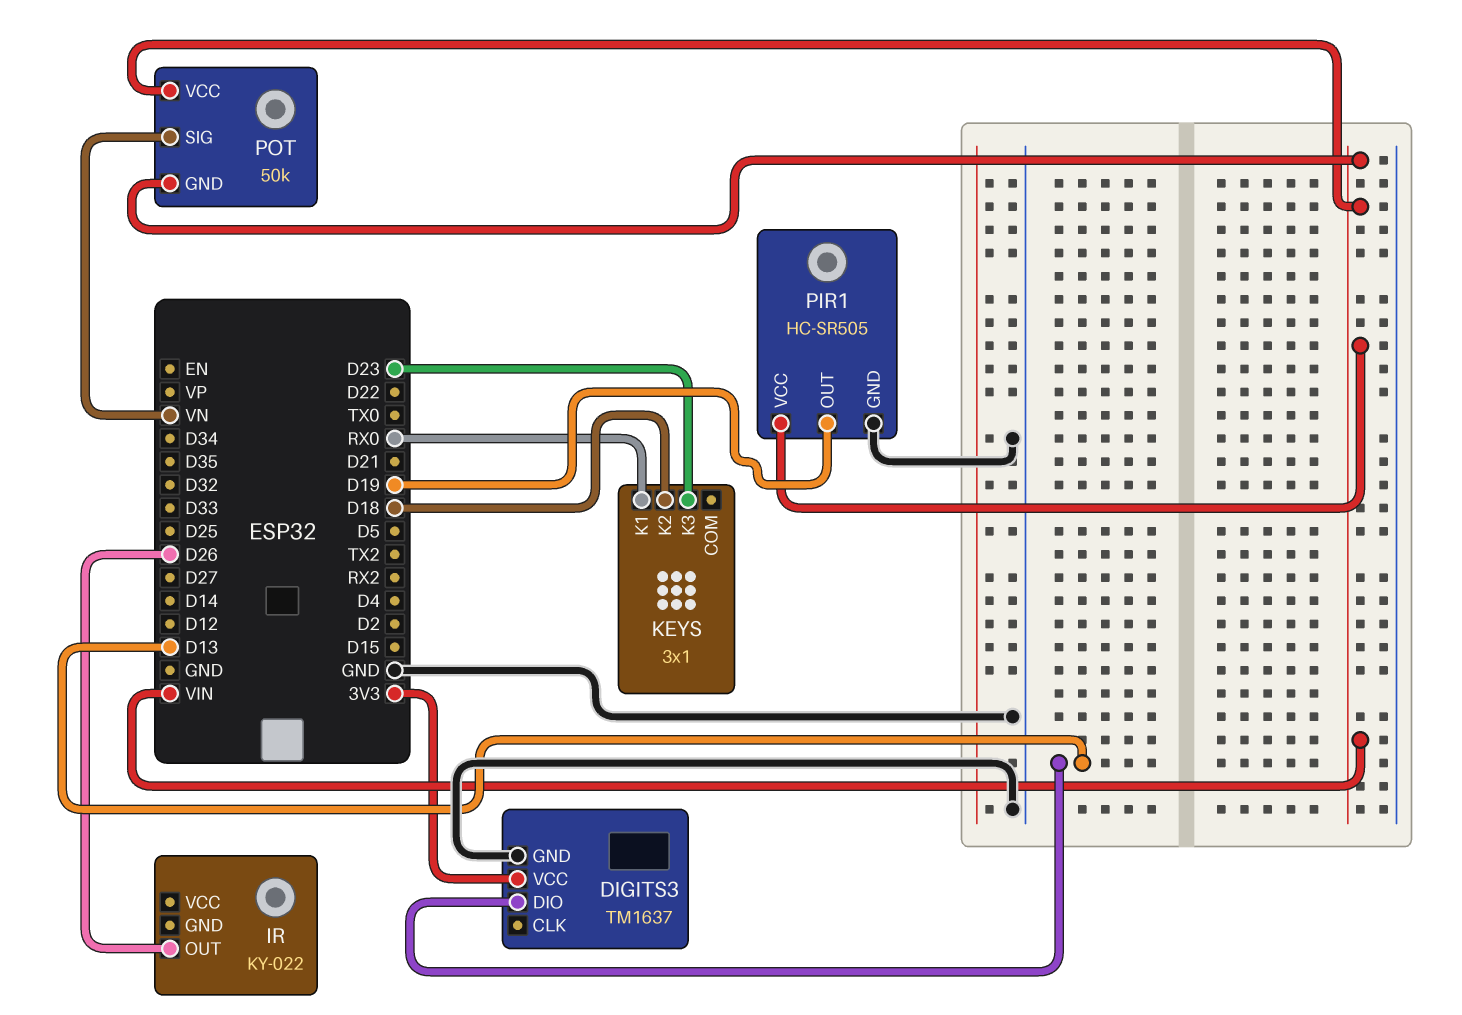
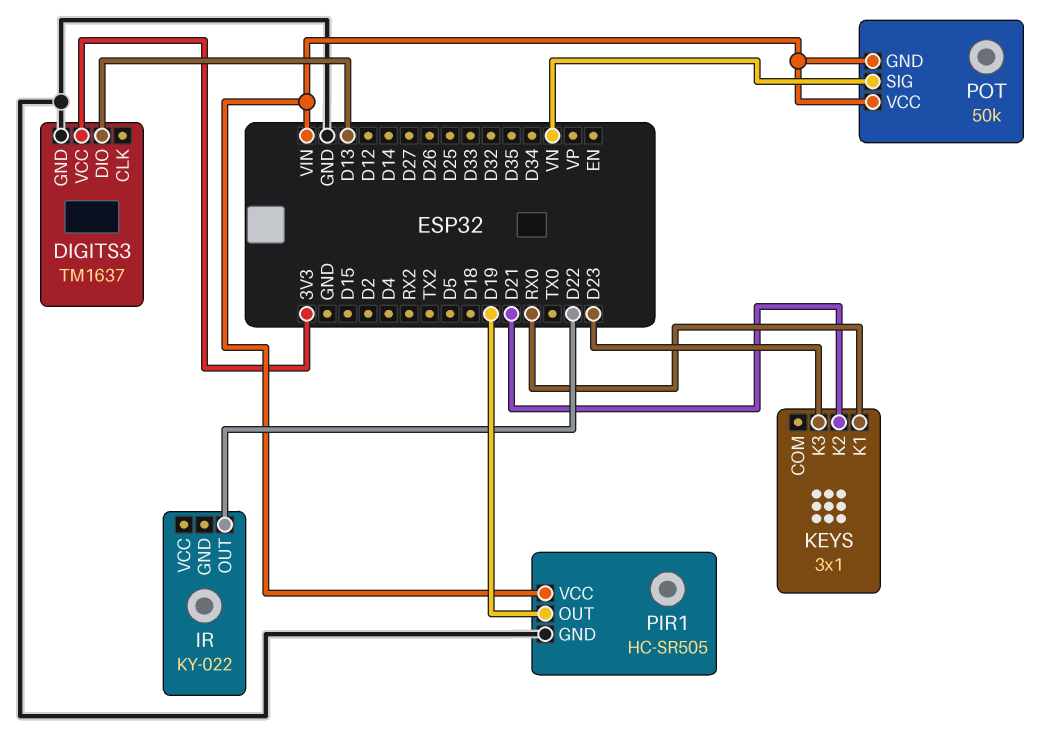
IR pin OUT: D26 -> D22
KEYS pin K2: D18 -> D21

